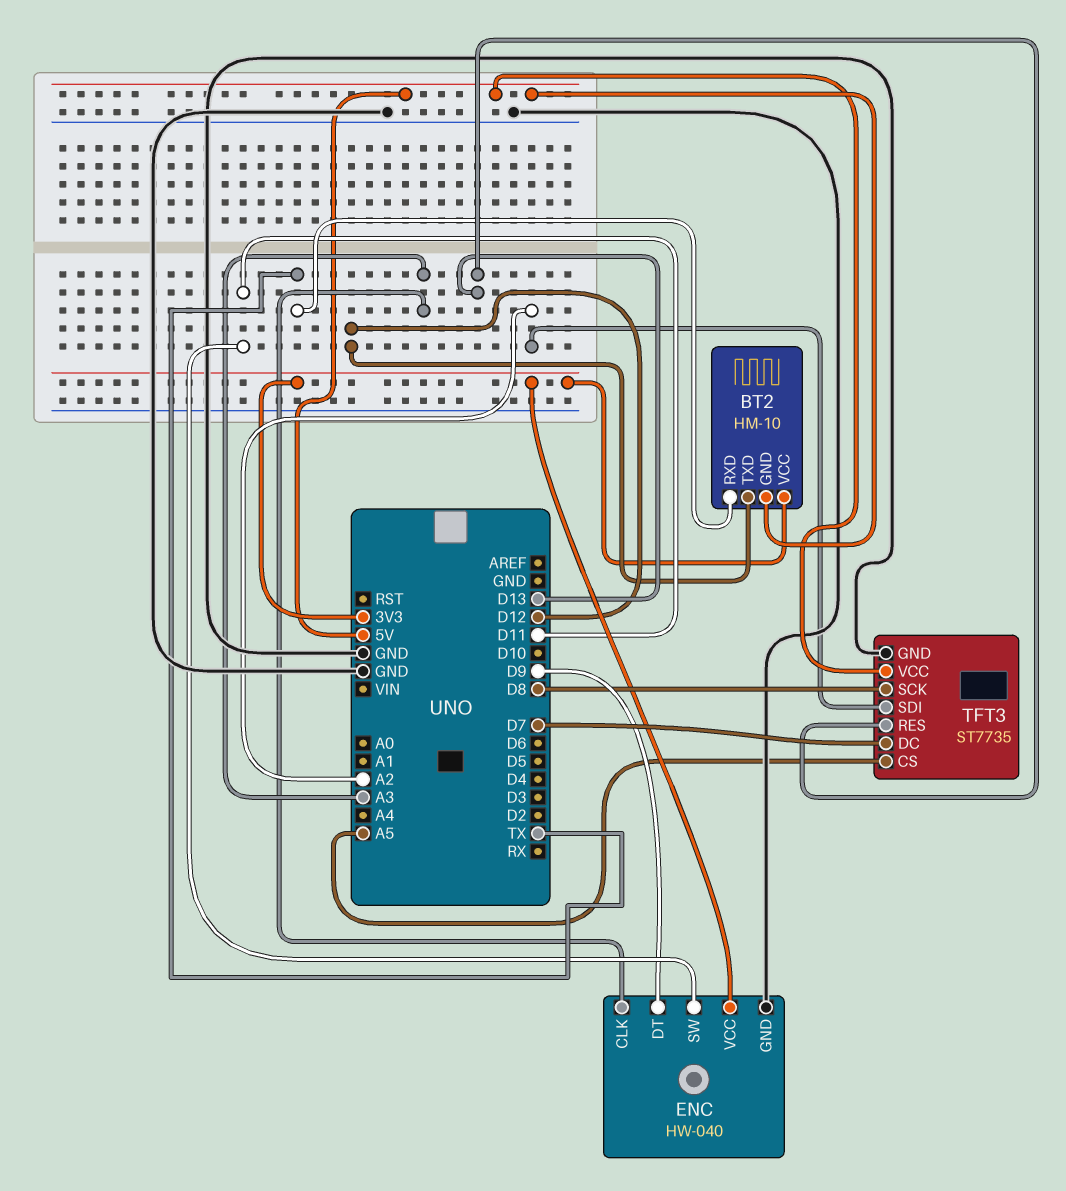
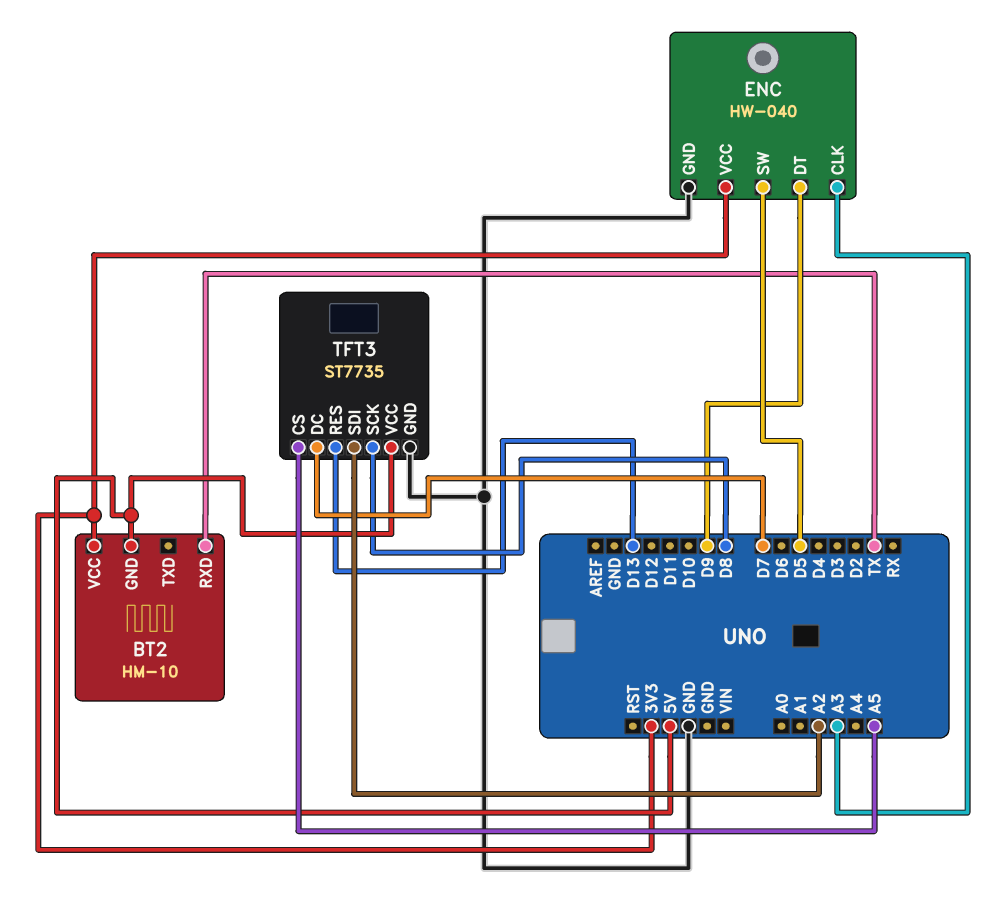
BT2 pin TXD: D12 -> none
ENC pin SW: D11 -> D5

